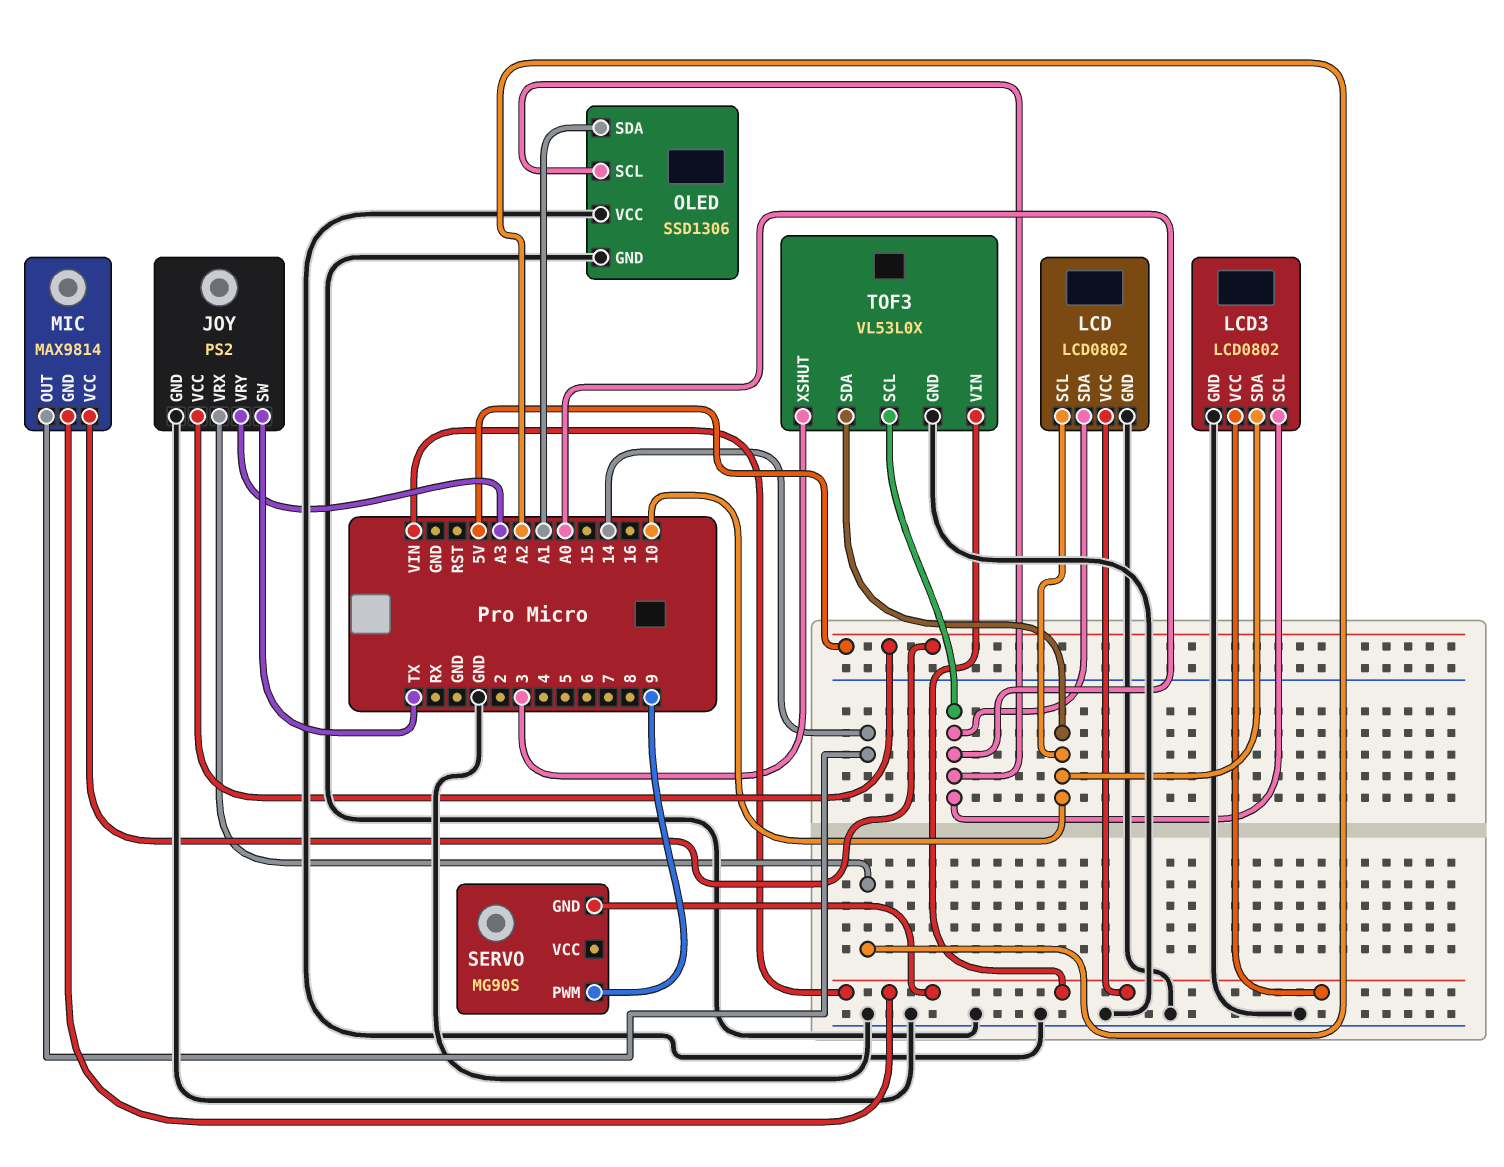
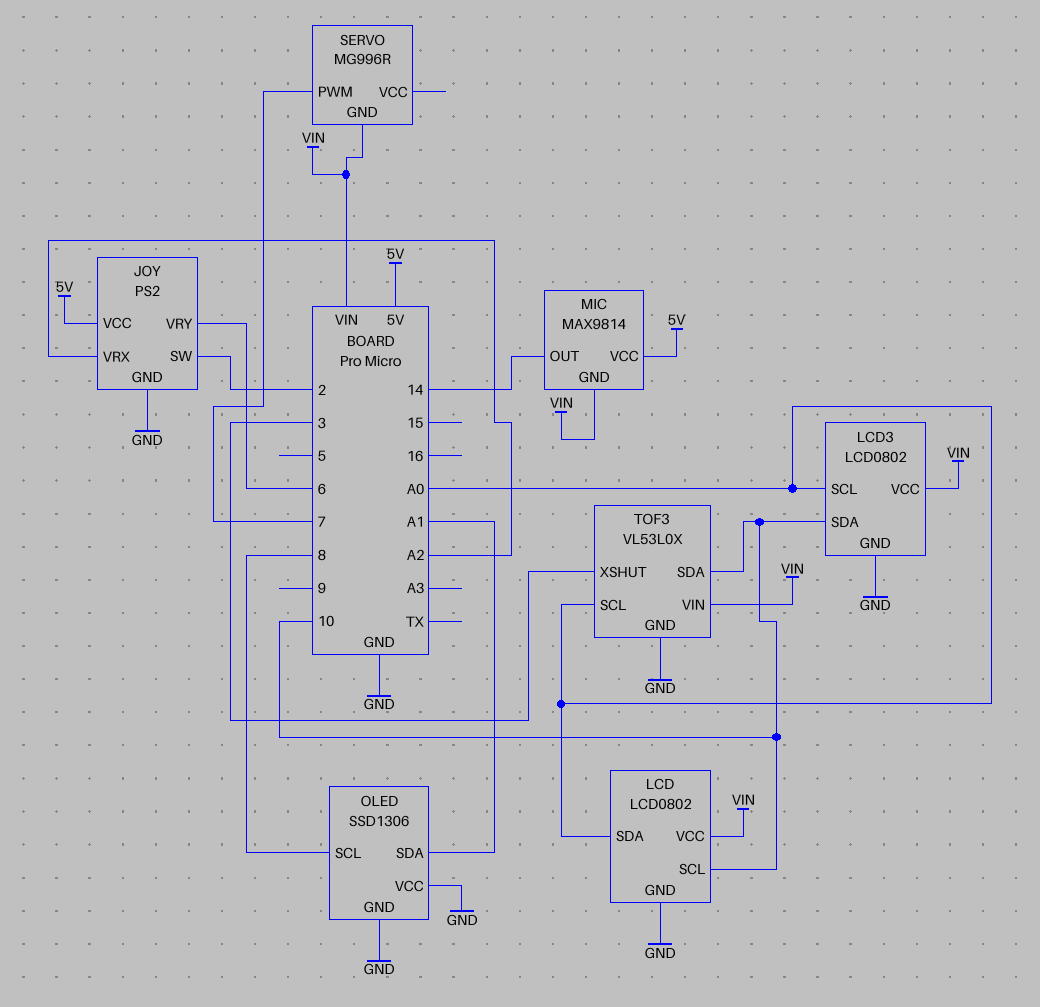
JOY pin SW: TX -> 2
JOY pin VRY: A3 -> 6
OLED pin SCL: A0 -> 8
SERVO: MG90S -> MG996R
SERVO pin PWM: 9 -> 7

